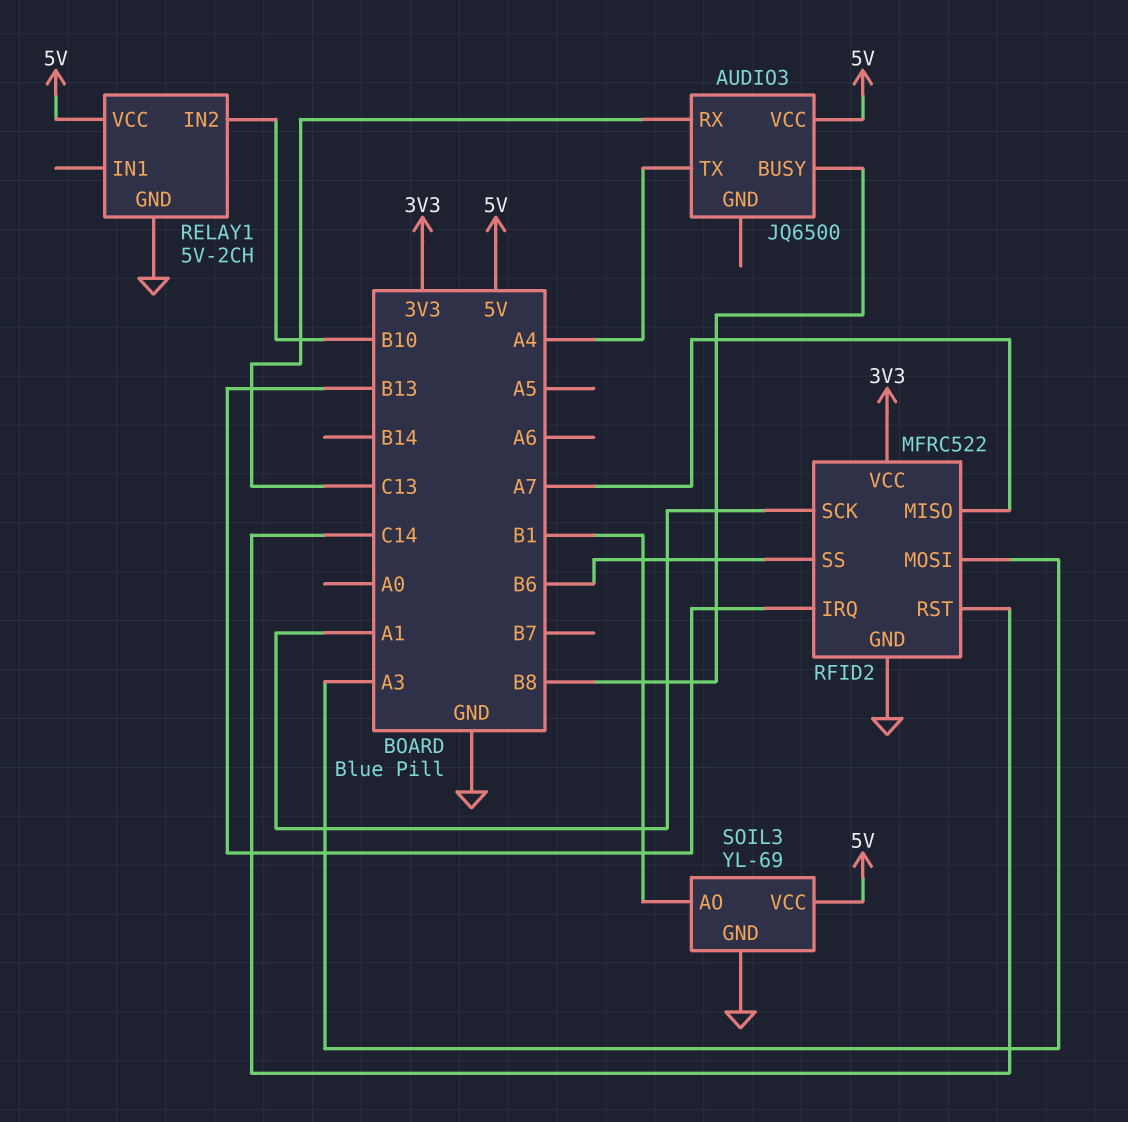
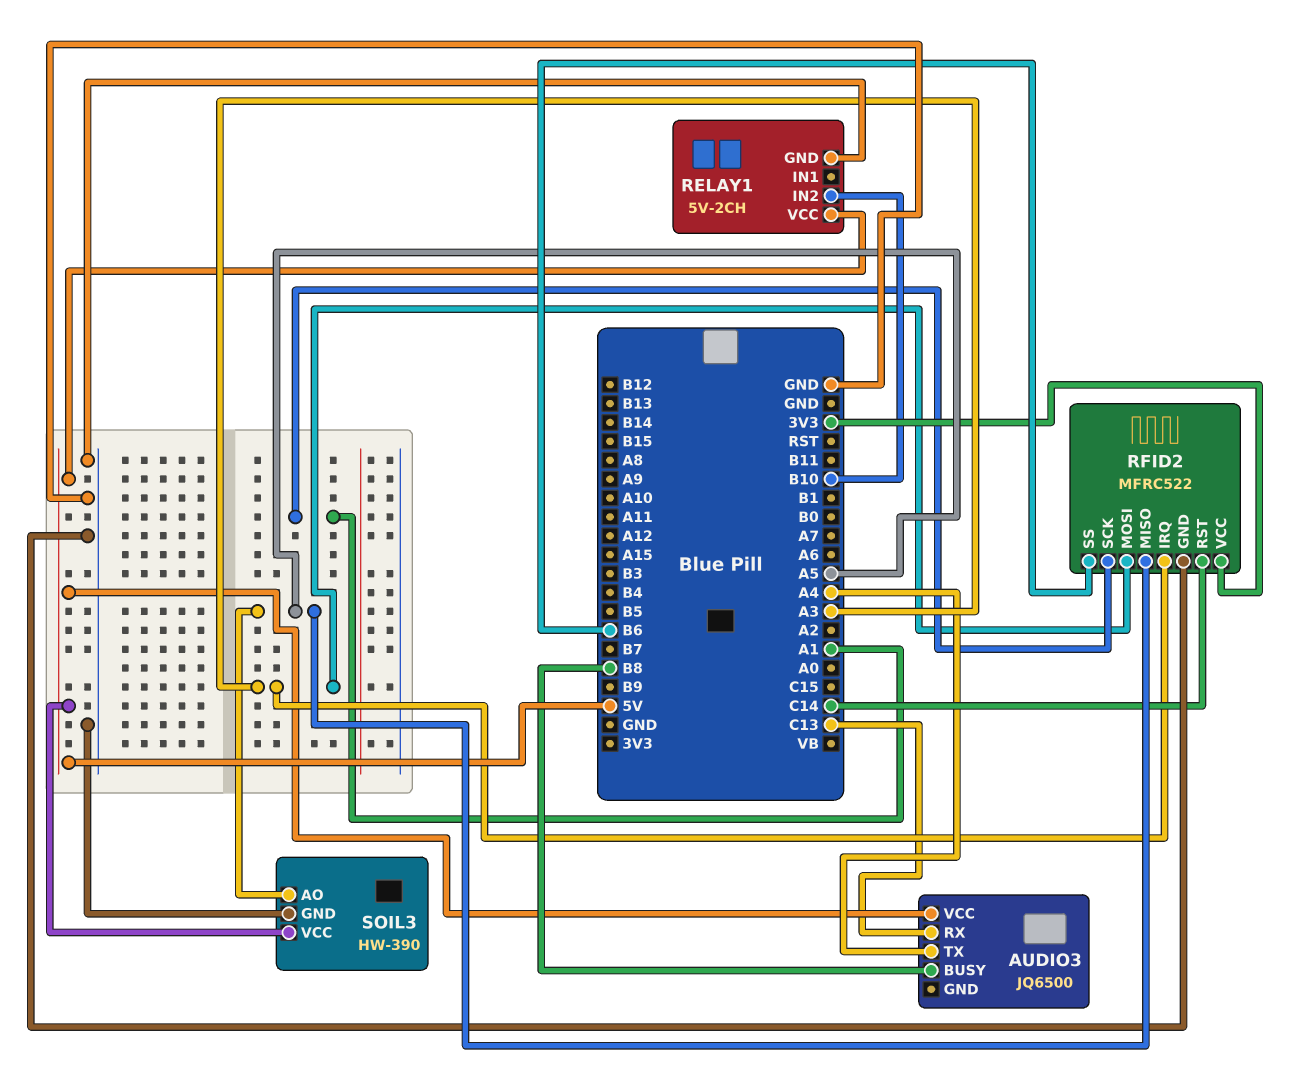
RFID2 pin IRQ: B13 -> A3
RFID2 pin MISO: A7 -> A5
SOIL3: YL-69 -> HW-390
SOIL3 pin AO: B1 -> A5

